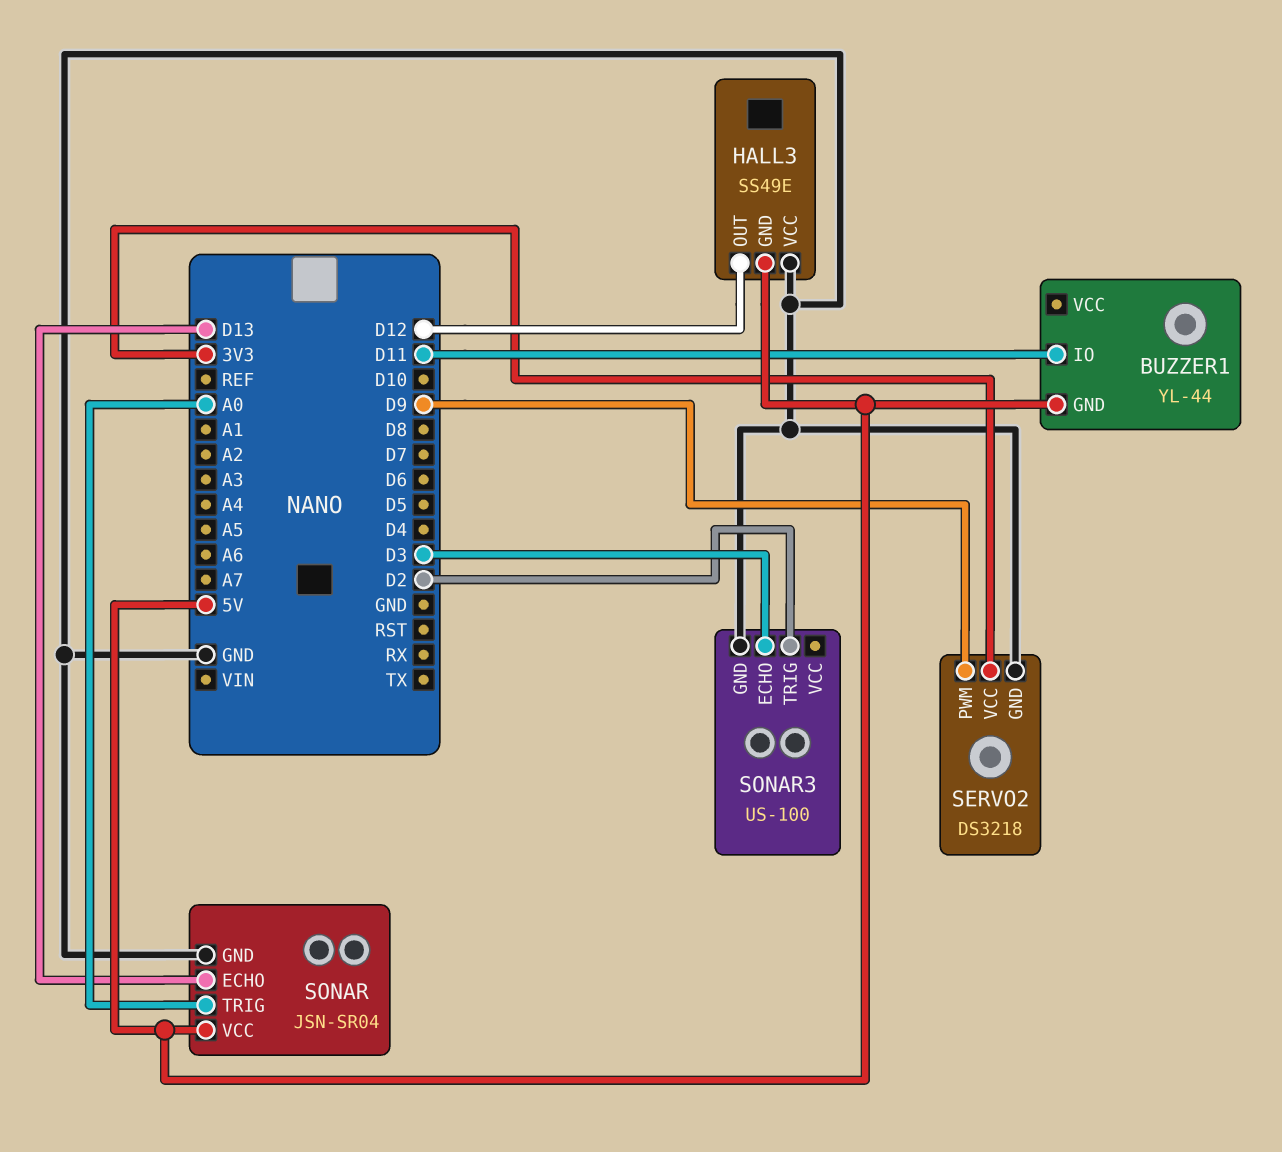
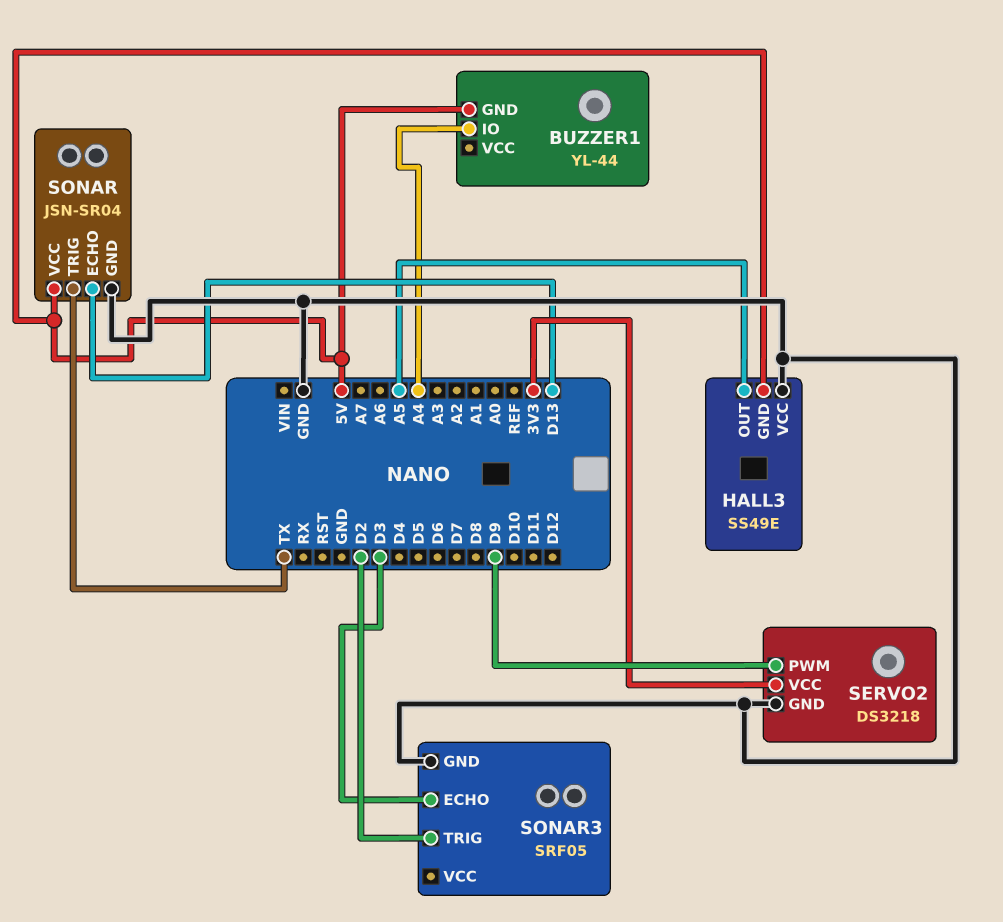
BUZZER1 pin IO: D11 -> A4
HALL3 pin OUT: D12 -> A5
SONAR pin TRIG: A0 -> TX
SONAR3: US-100 -> SRF05

